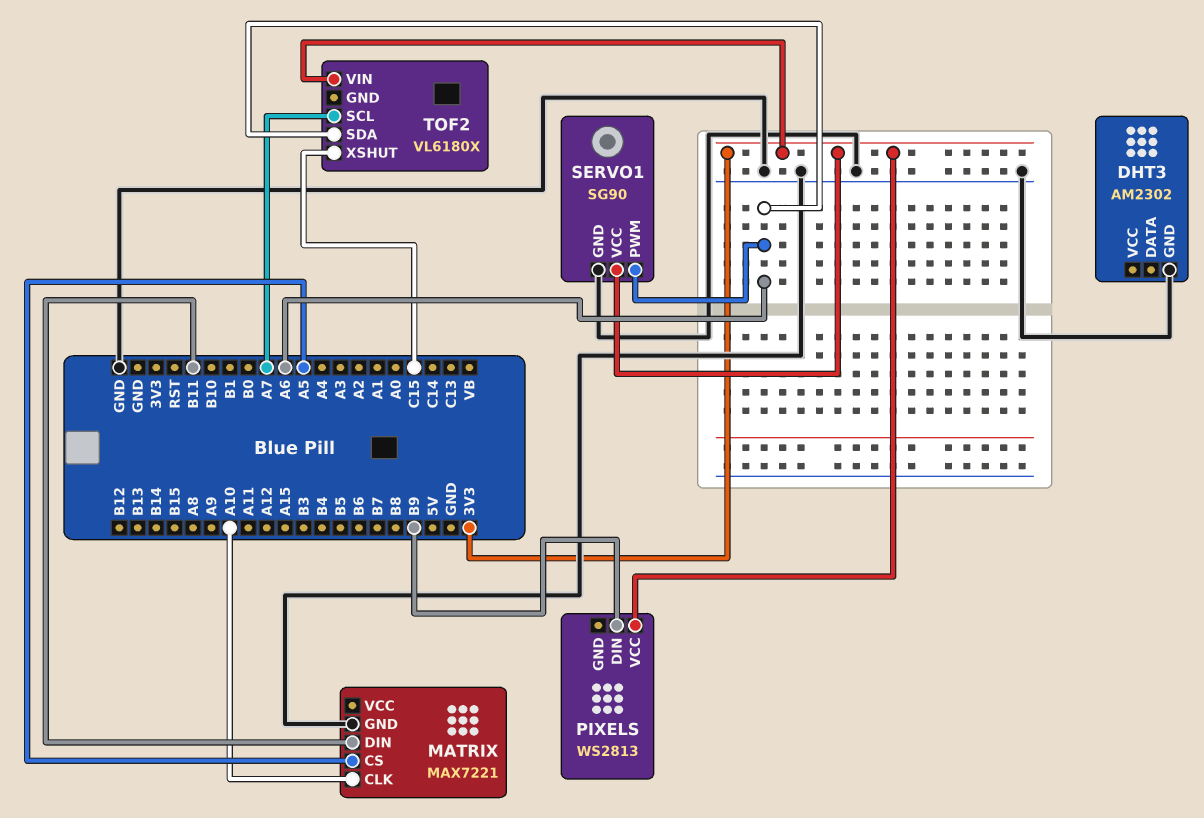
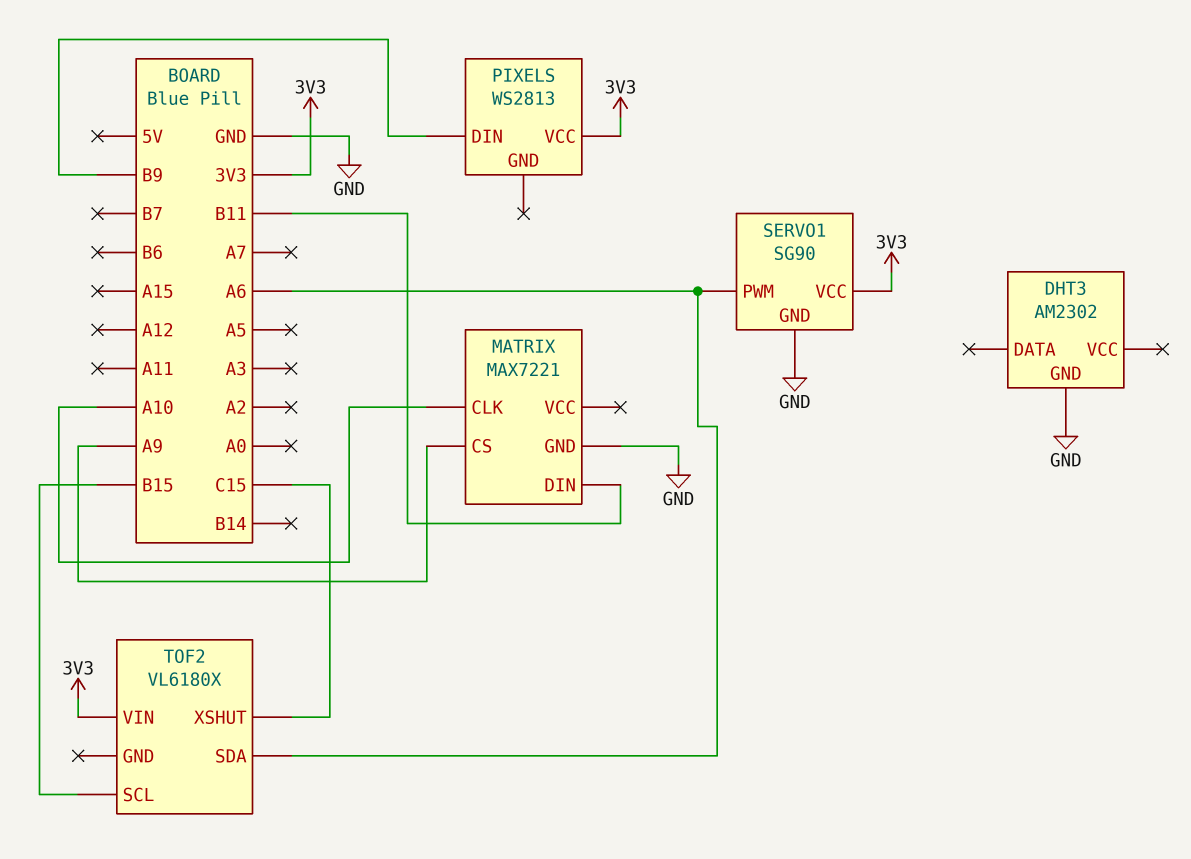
MATRIX pin CS: A5 -> A9
TOF2 pin SCL: A7 -> B15

